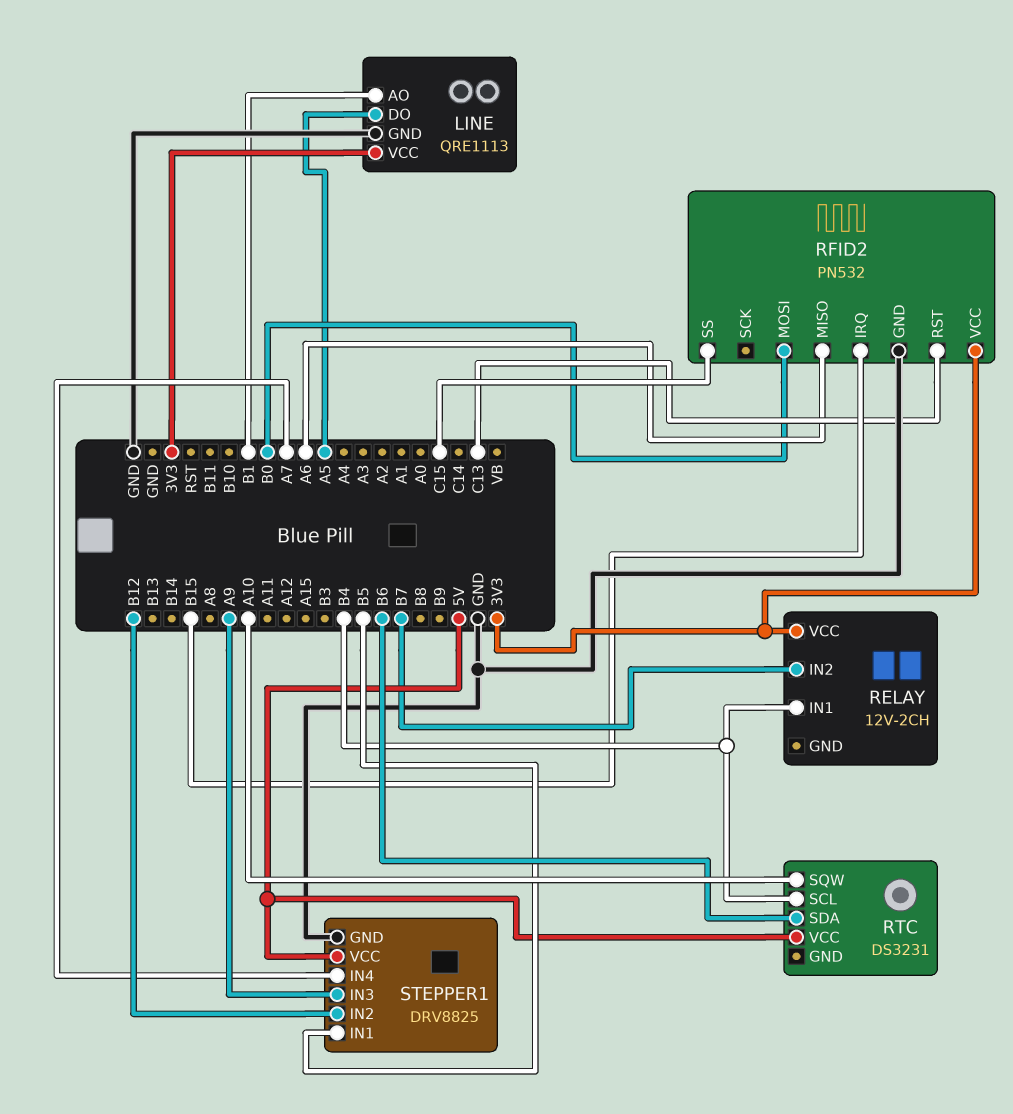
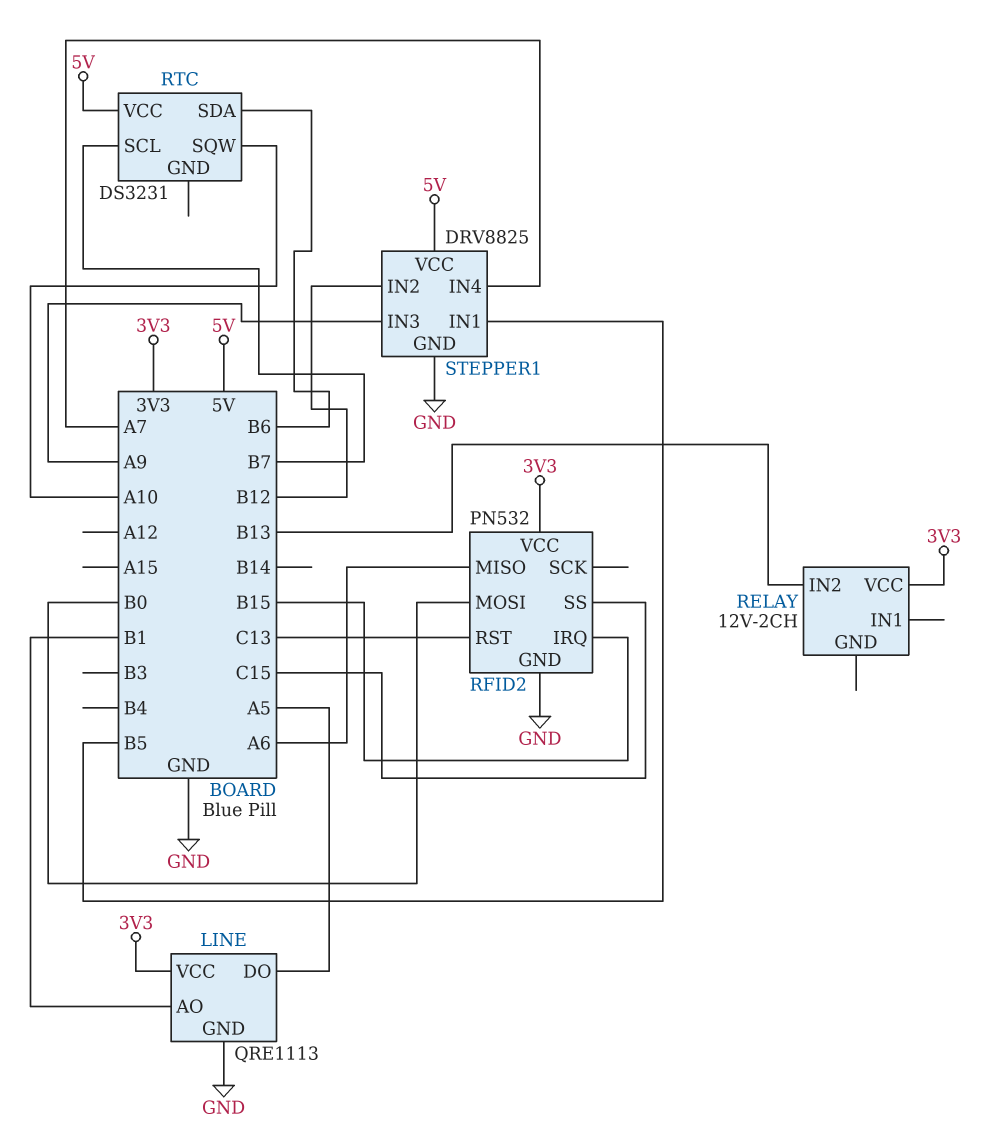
RELAY pin IN1: B4 -> none
RELAY pin IN2: B7 -> B13
RTC pin SCL: B4 -> B7

